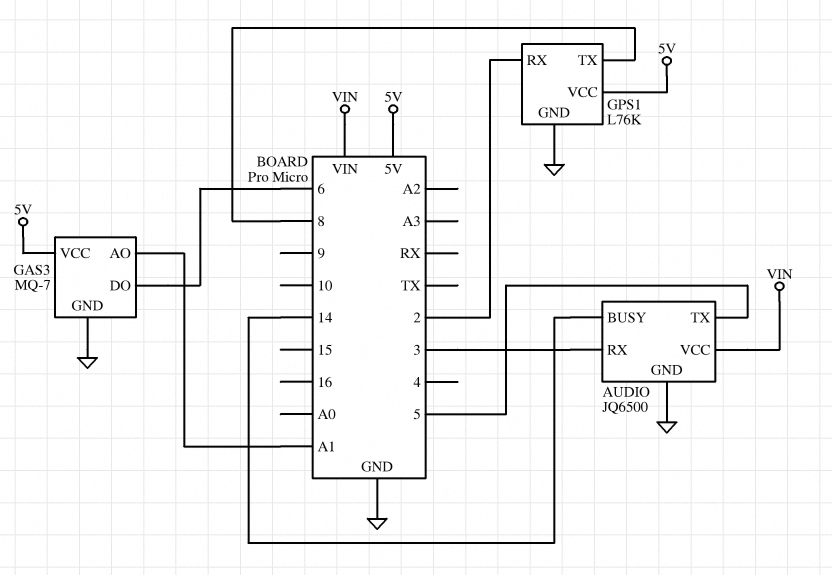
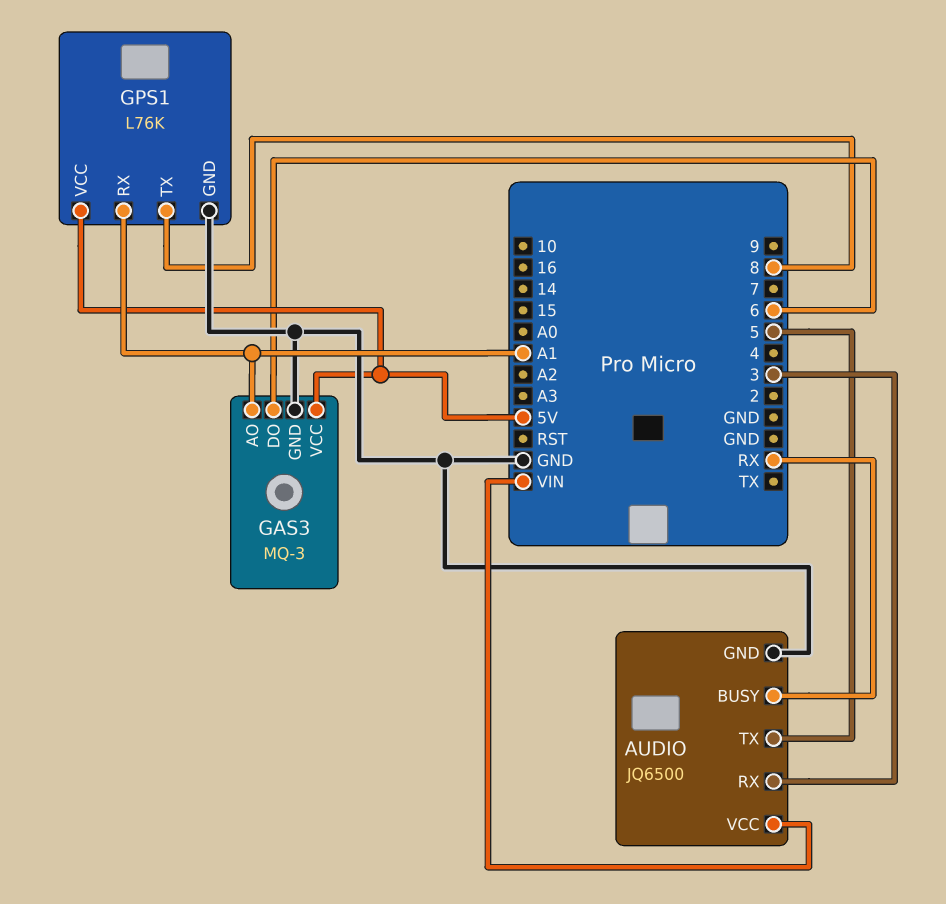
AUDIO pin BUSY: 14 -> RX
GAS3: MQ-7 -> MQ-3
GPS1 pin RX: 2 -> A1

